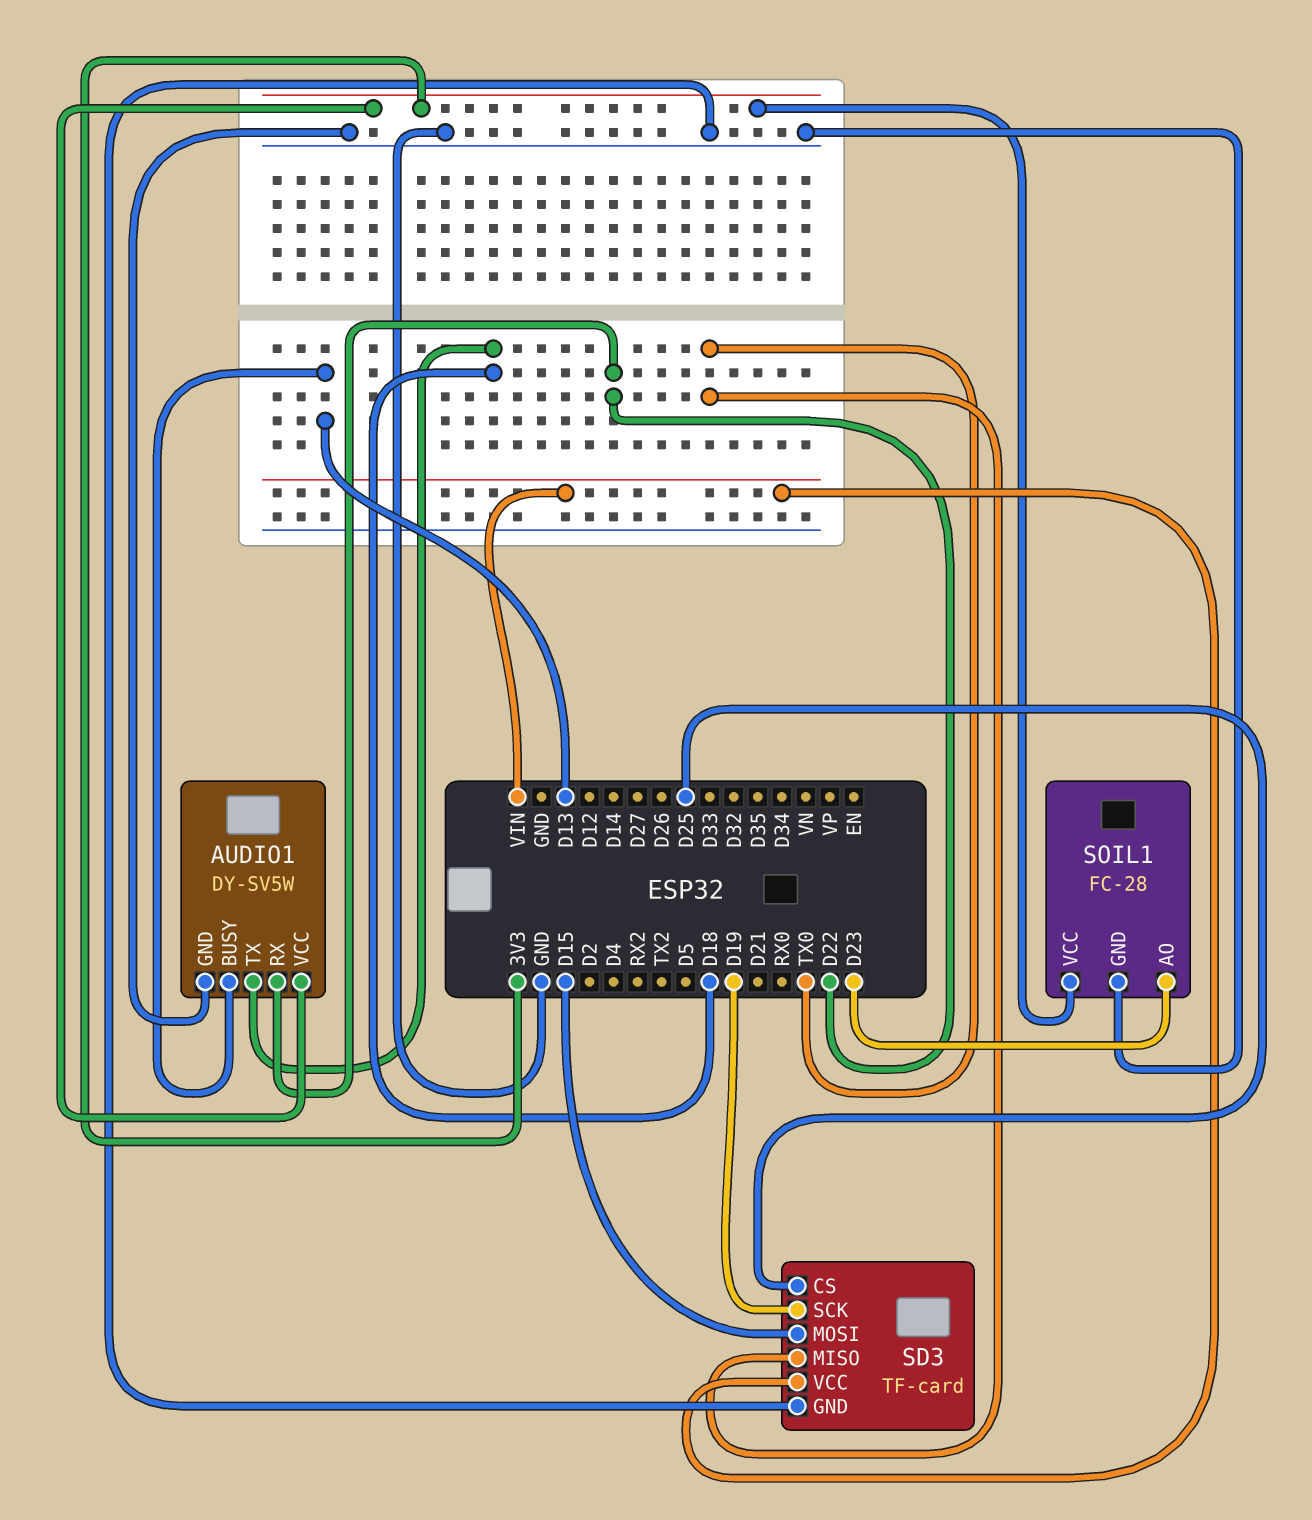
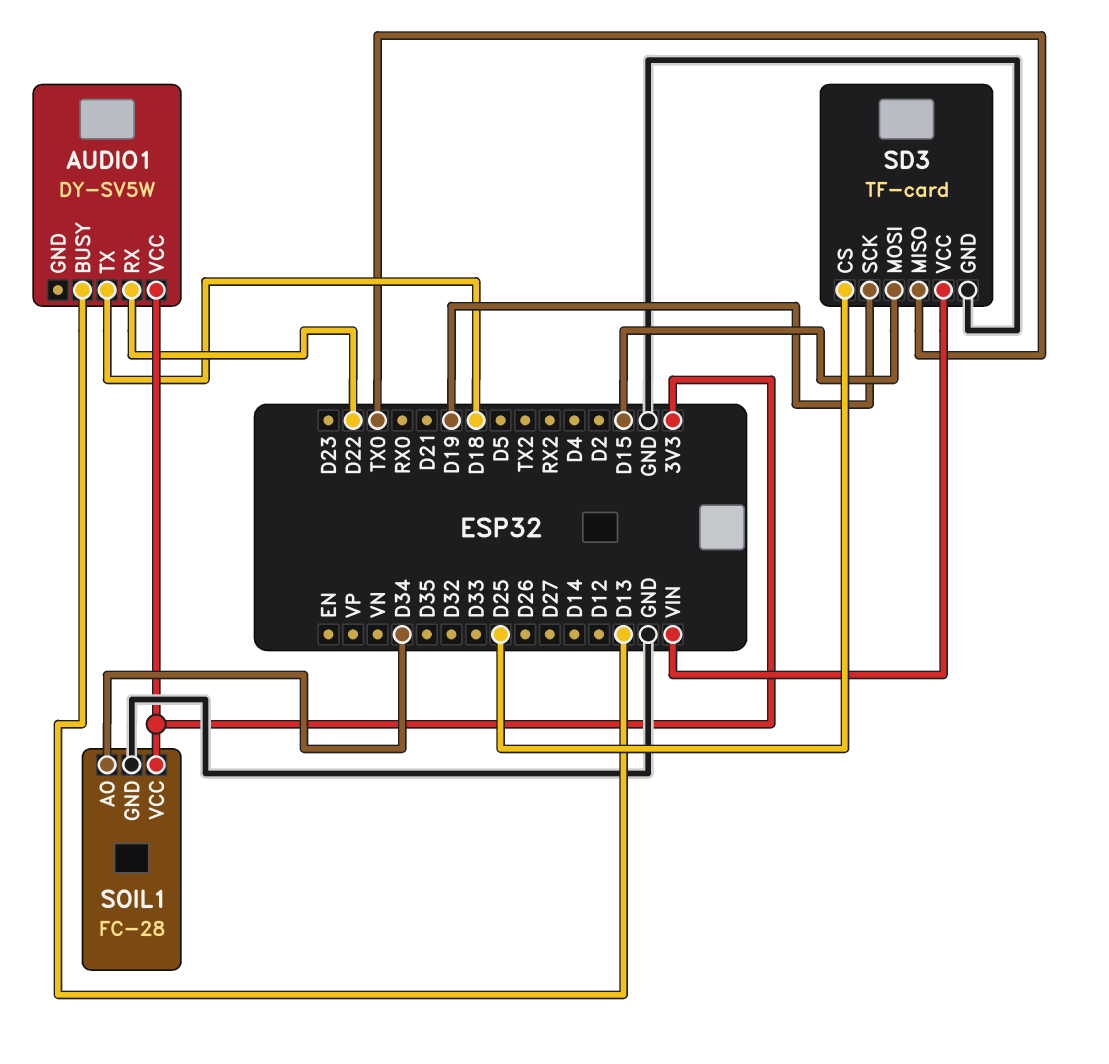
AUDIO1 pin GND: GND -> none
SOIL1 pin AO: D23 -> D34

